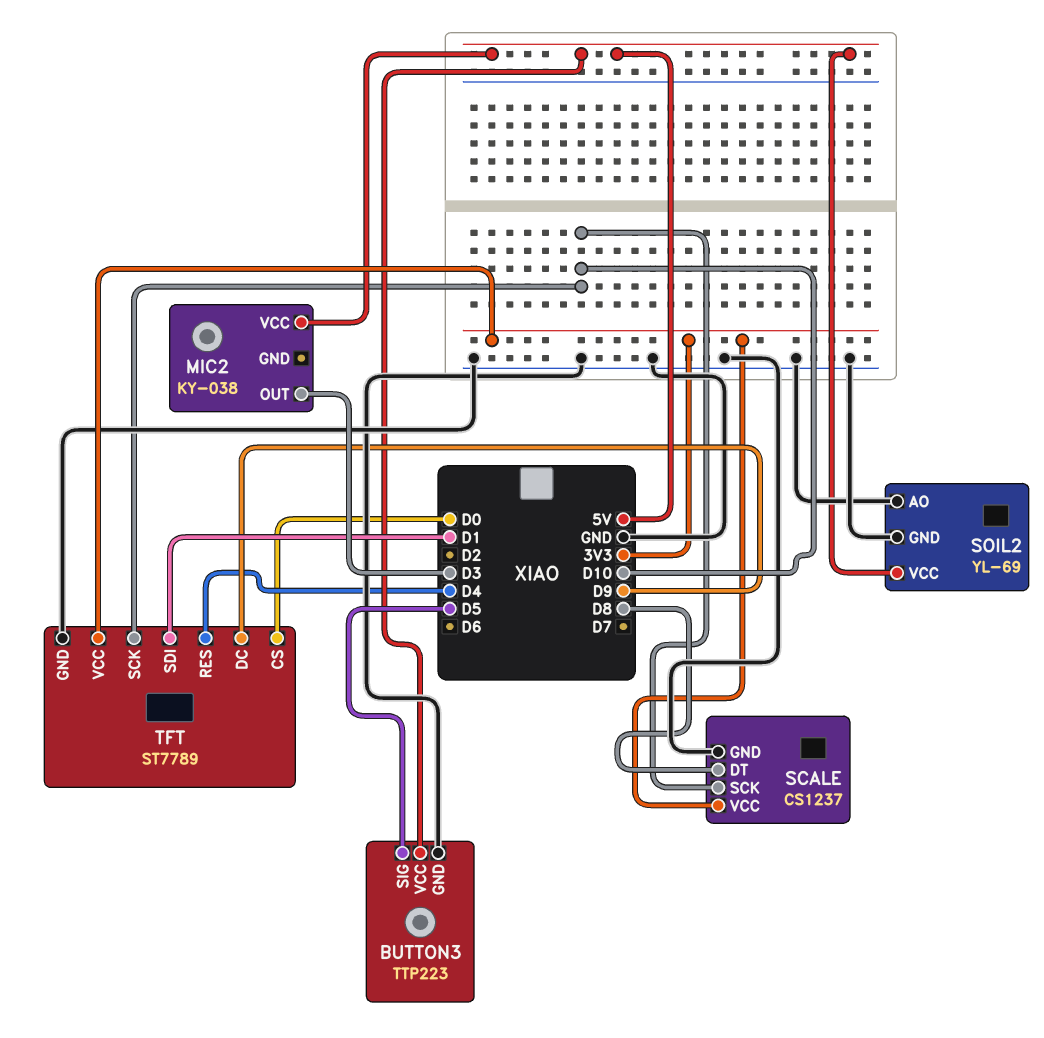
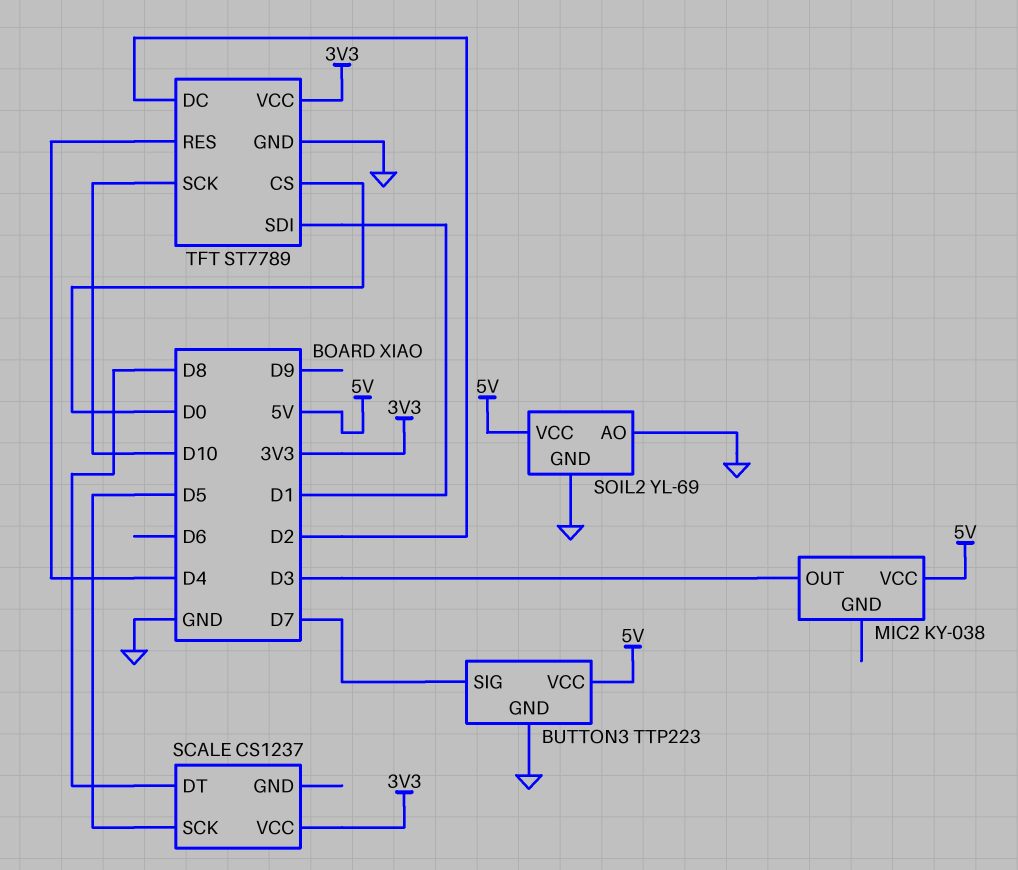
BUTTON3 pin SIG: D5 -> D7
SCALE pin GND: GND -> none
SCALE pin SCK: D10 -> D5
TFT pin DC: D9 -> D2

